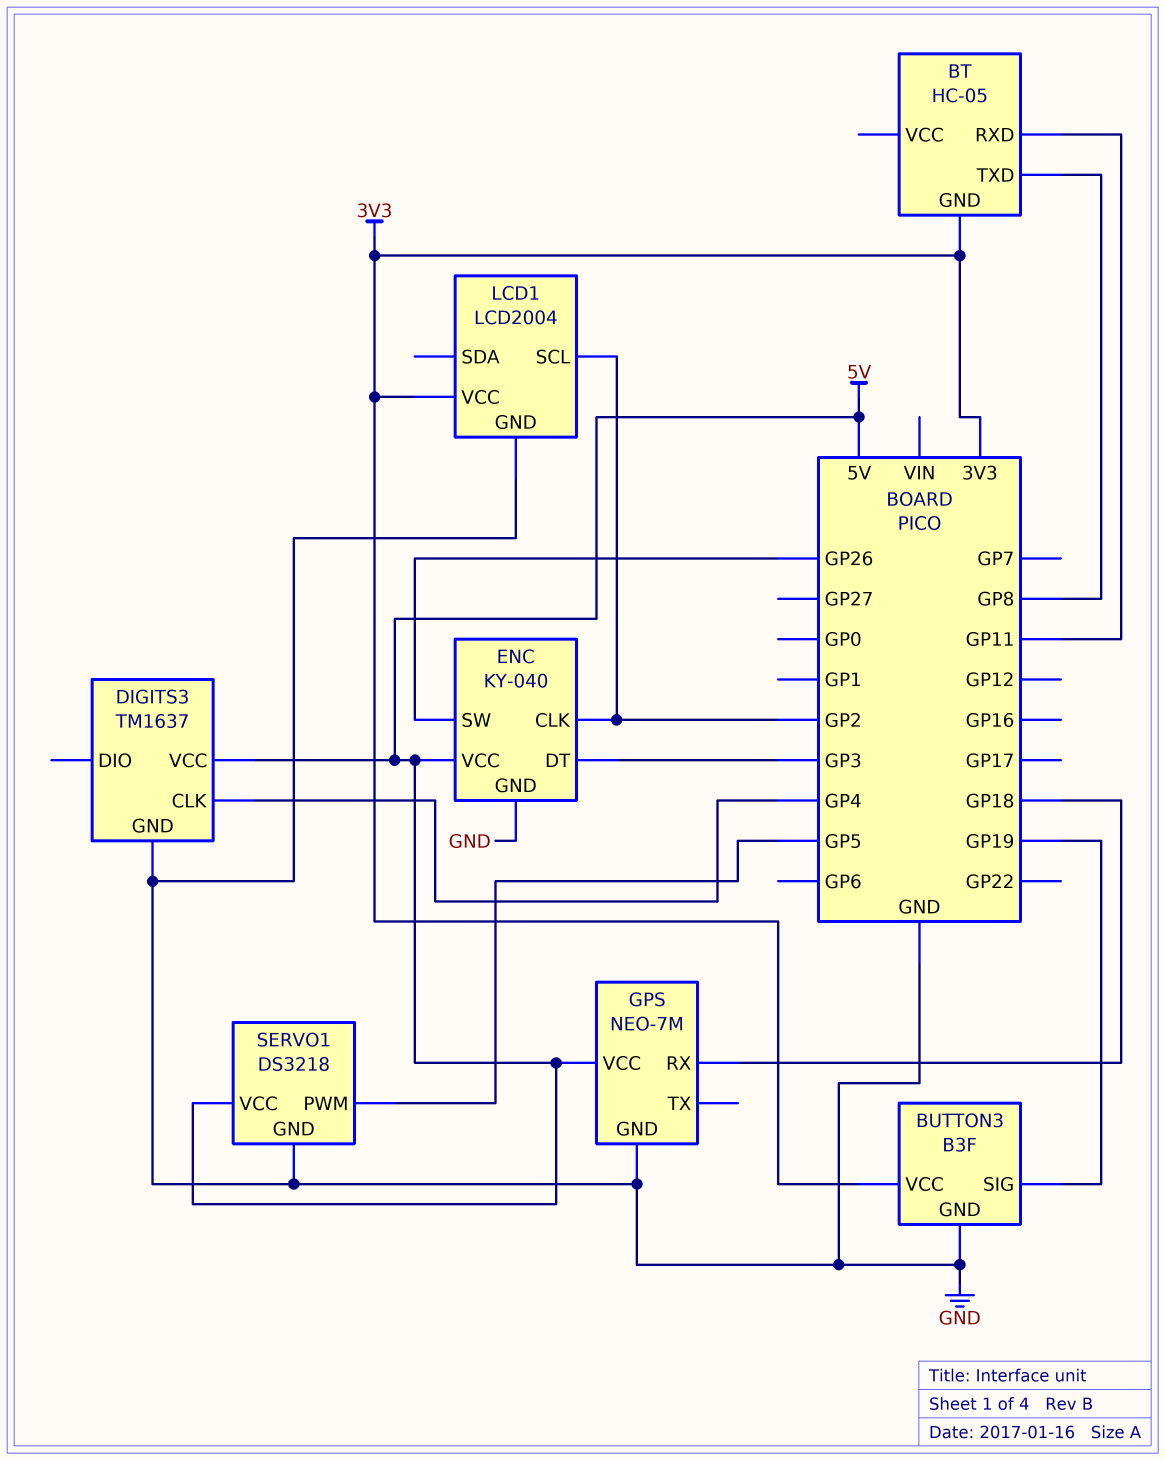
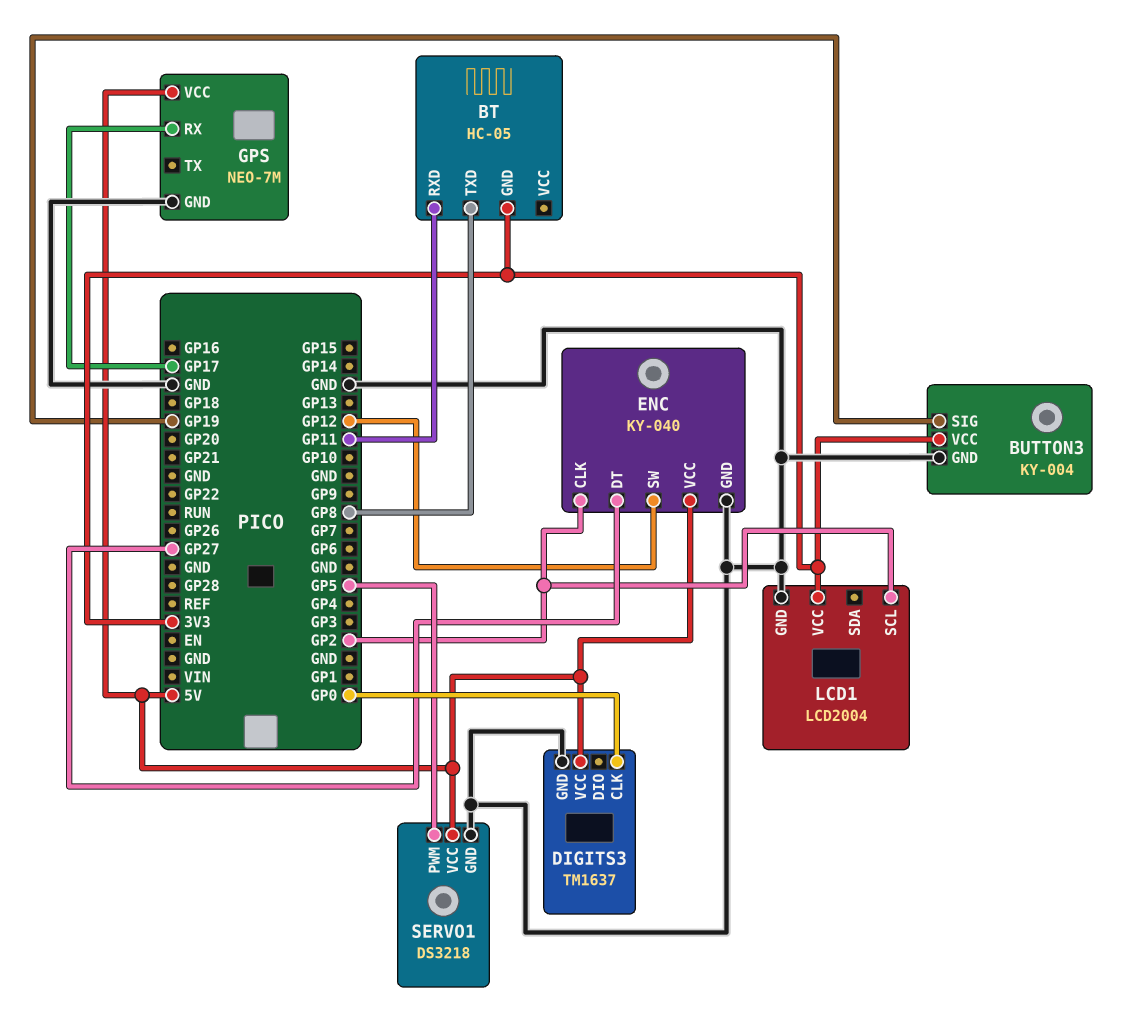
BUTTON3: B3F -> KY-004
DIGITS3 pin CLK: GP4 -> GP0
ENC pin DT: GP3 -> GP27
ENC pin SW: GP26 -> GP12
GPS pin RX: GP18 -> GP17

